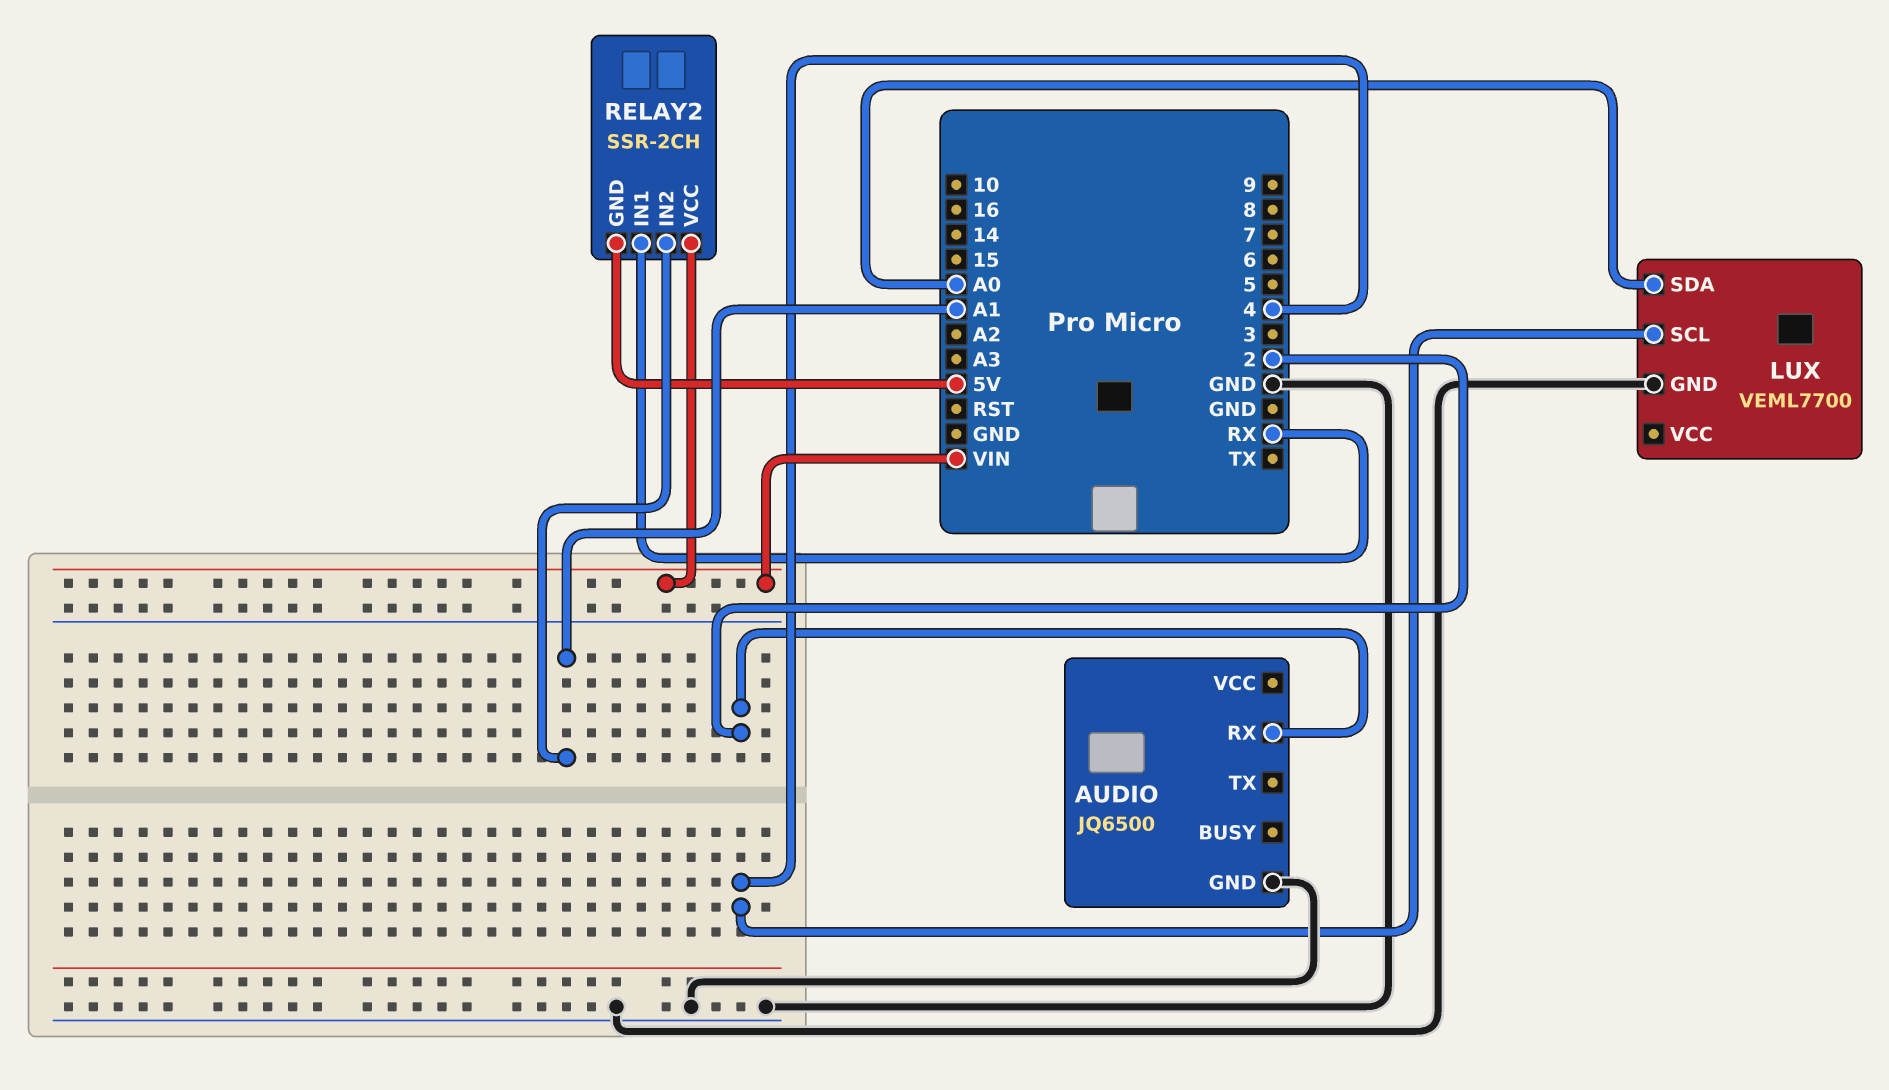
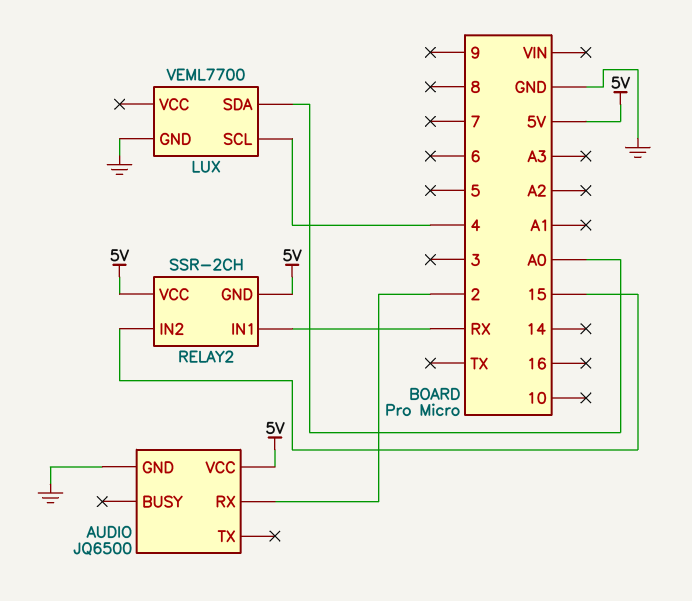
AUDIO pin VCC: none -> 5V
RELAY2 pin IN2: A1 -> 15
RELAY2 pin VCC: VIN -> 5V

